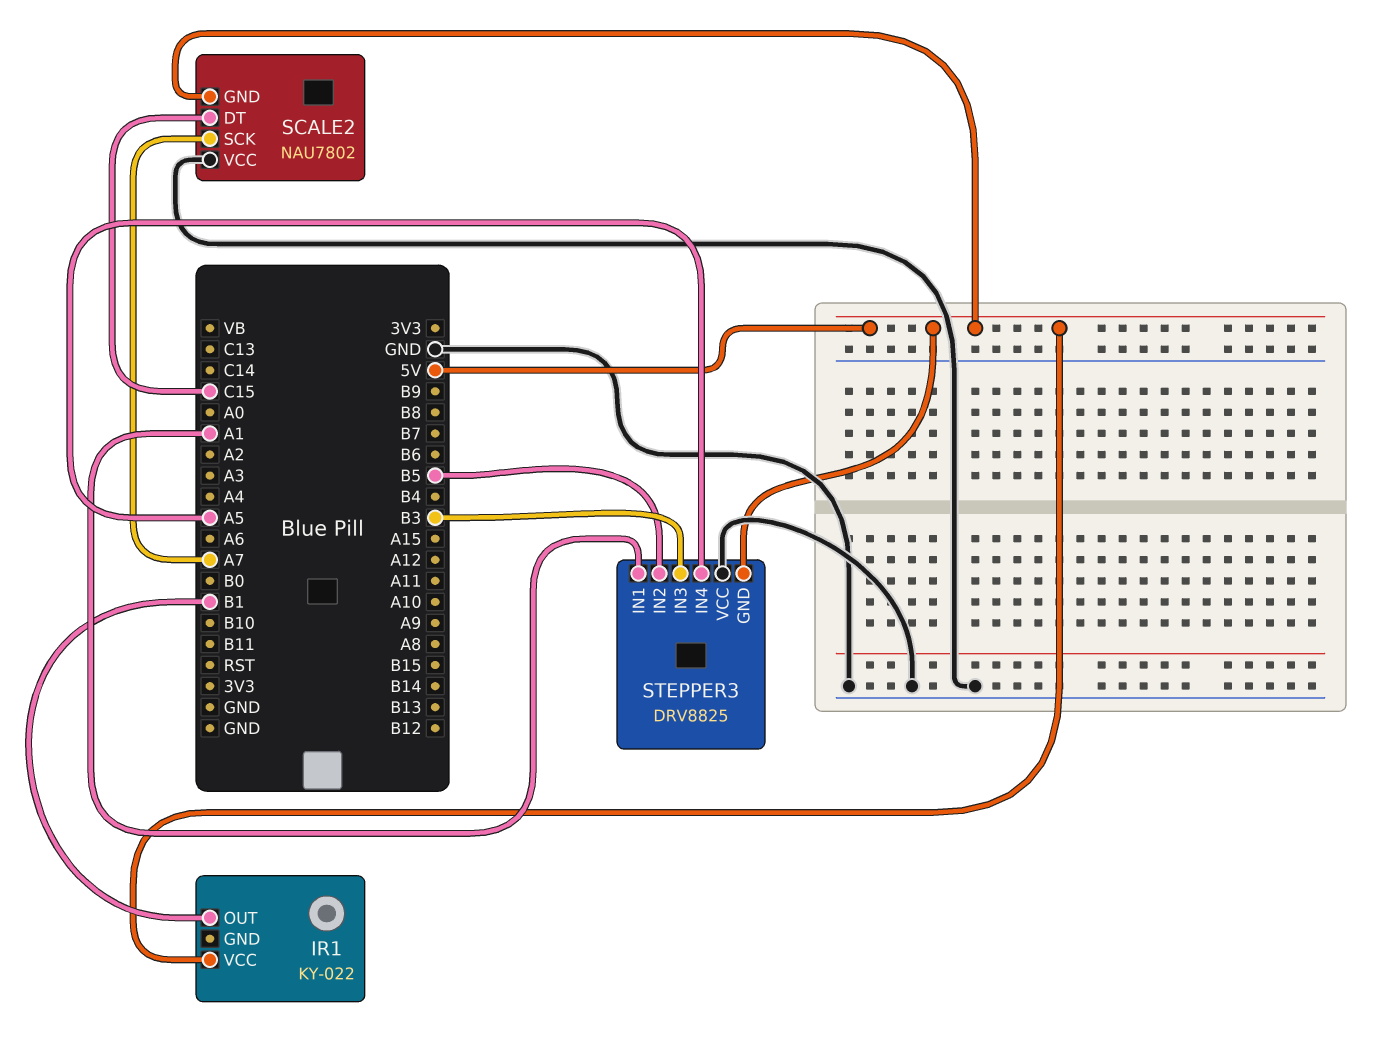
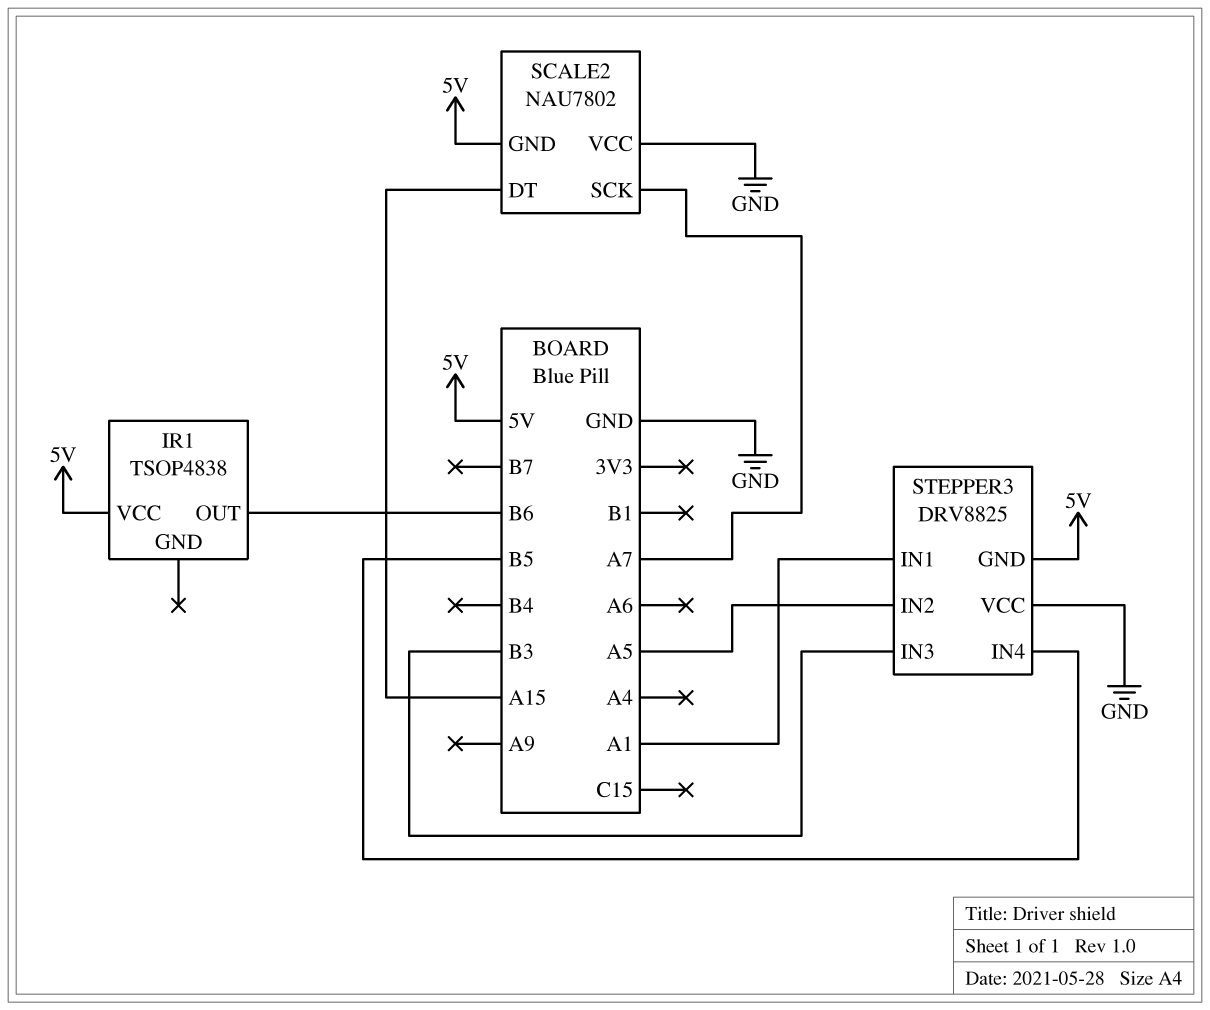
IR1: KY-022 -> TSOP4838
IR1 pin OUT: B1 -> B6
SCALE2 pin DT: C15 -> A15
STEPPER3 pin IN2: B5 -> A5
STEPPER3 pin IN4: A5 -> B5

